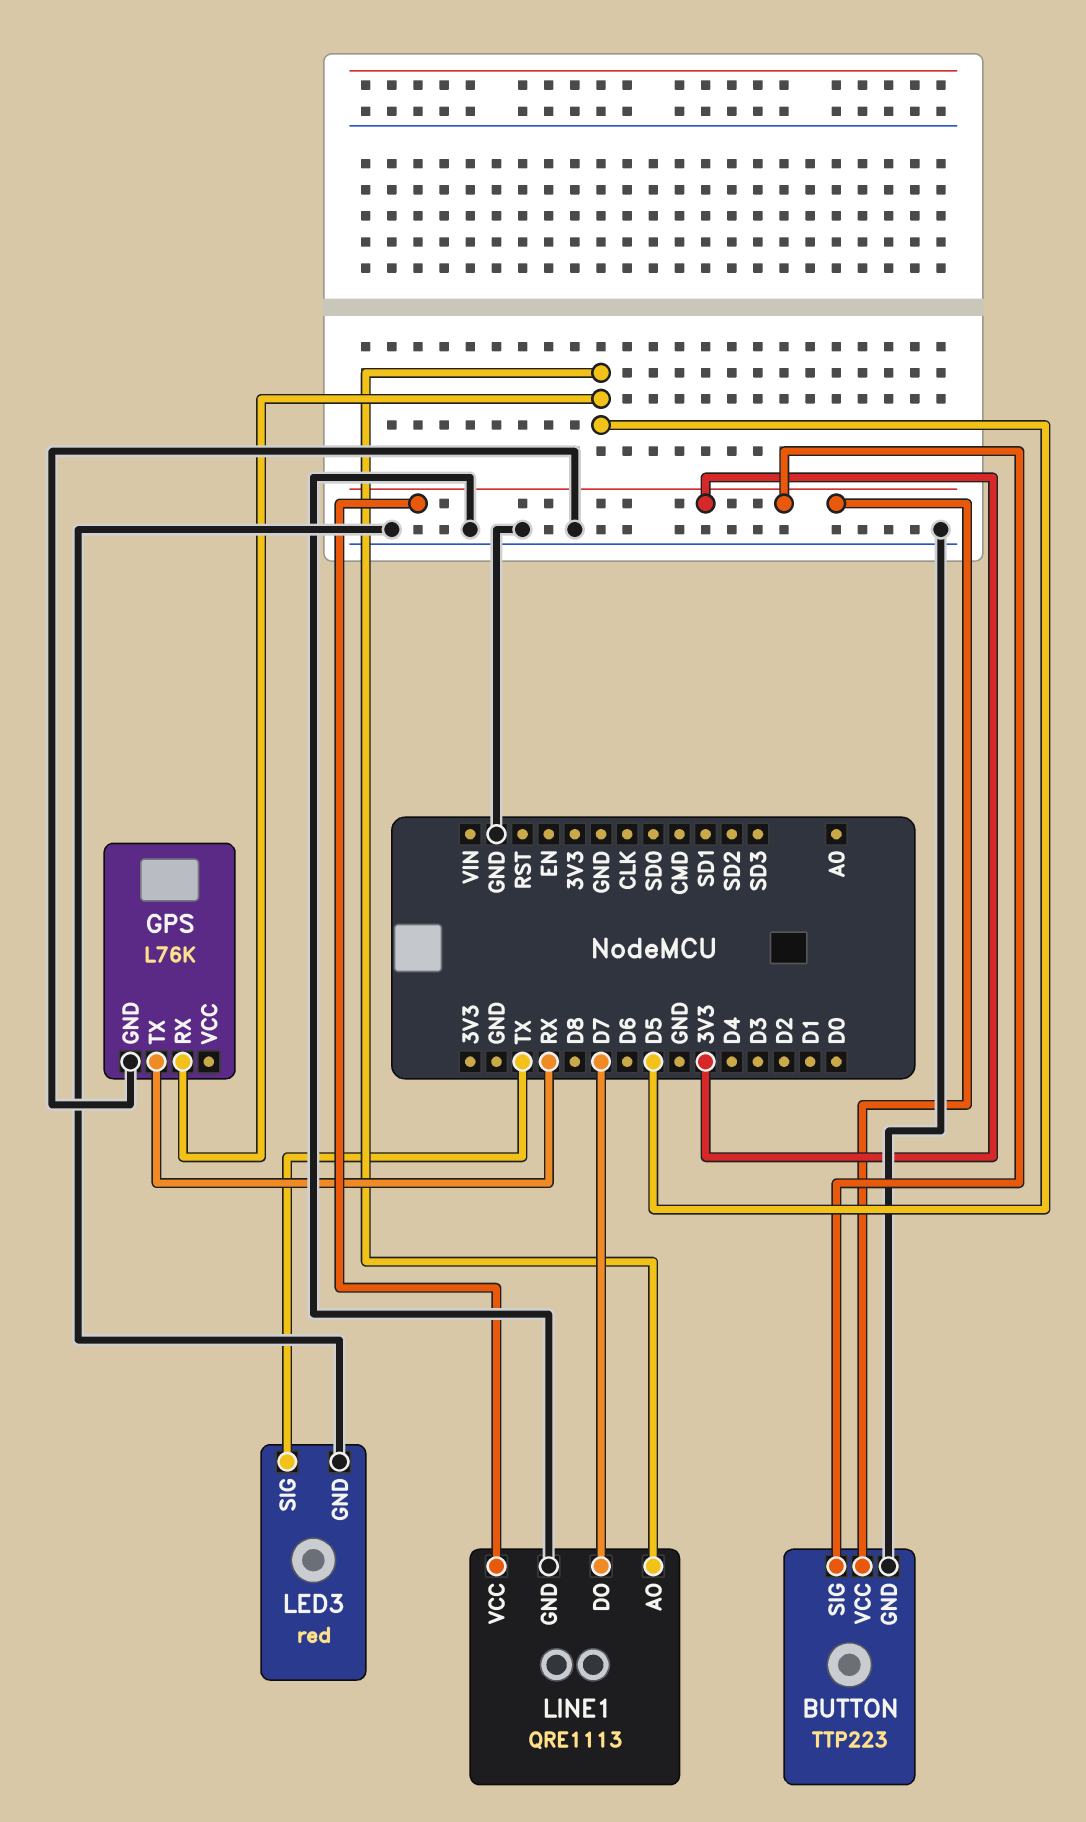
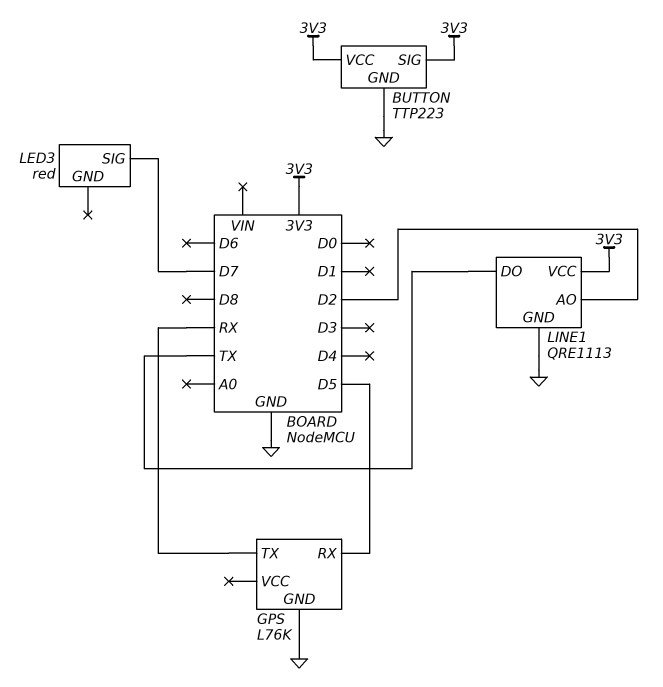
LED3 pin GND: GND -> none
LED3 pin SIG: TX -> D7
LINE1 pin AO: D5 -> D2
LINE1 pin DO: D7 -> TX

